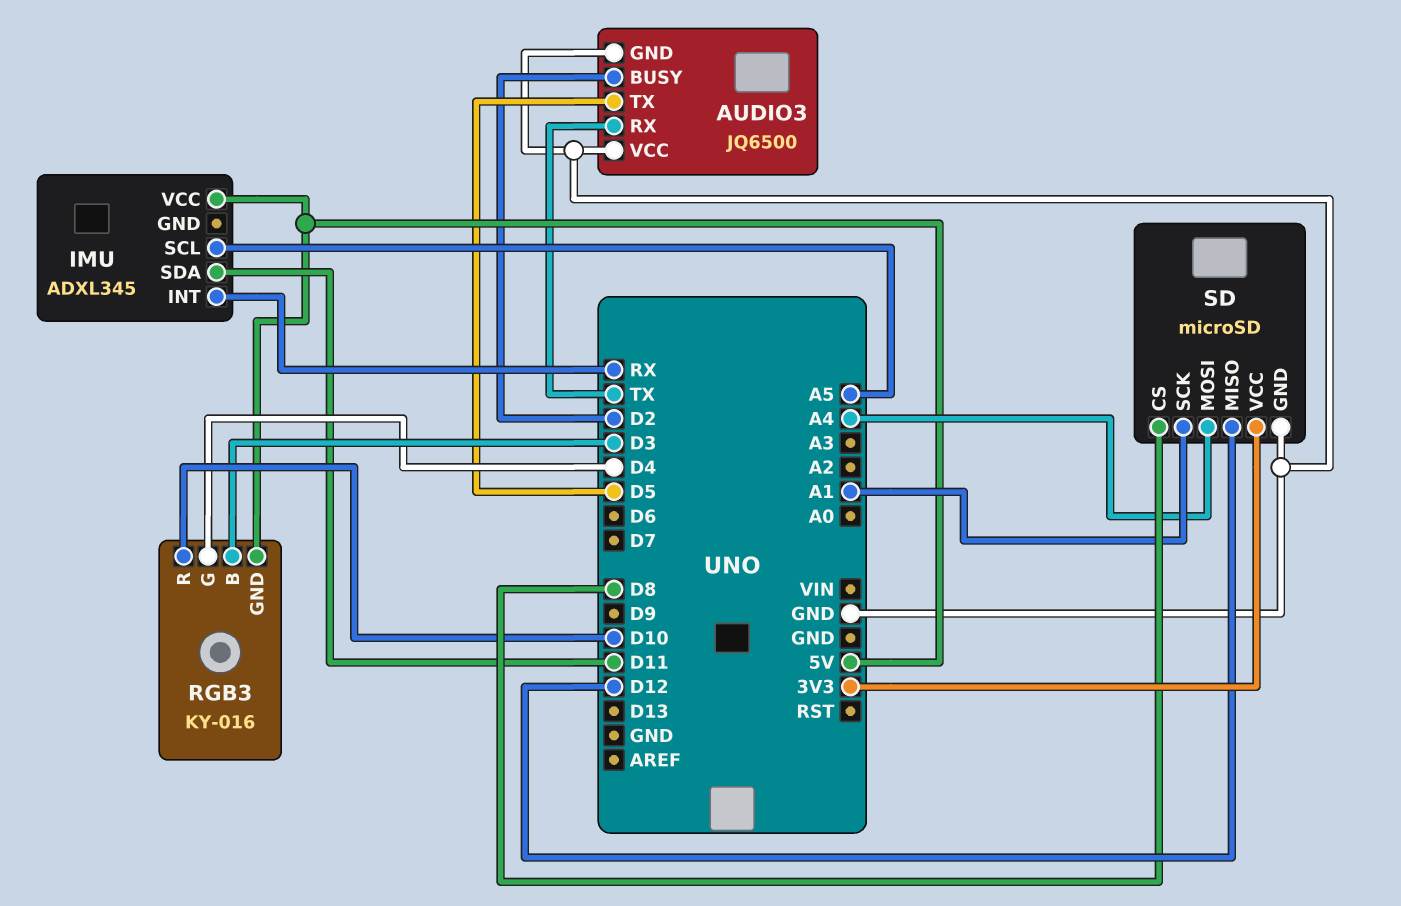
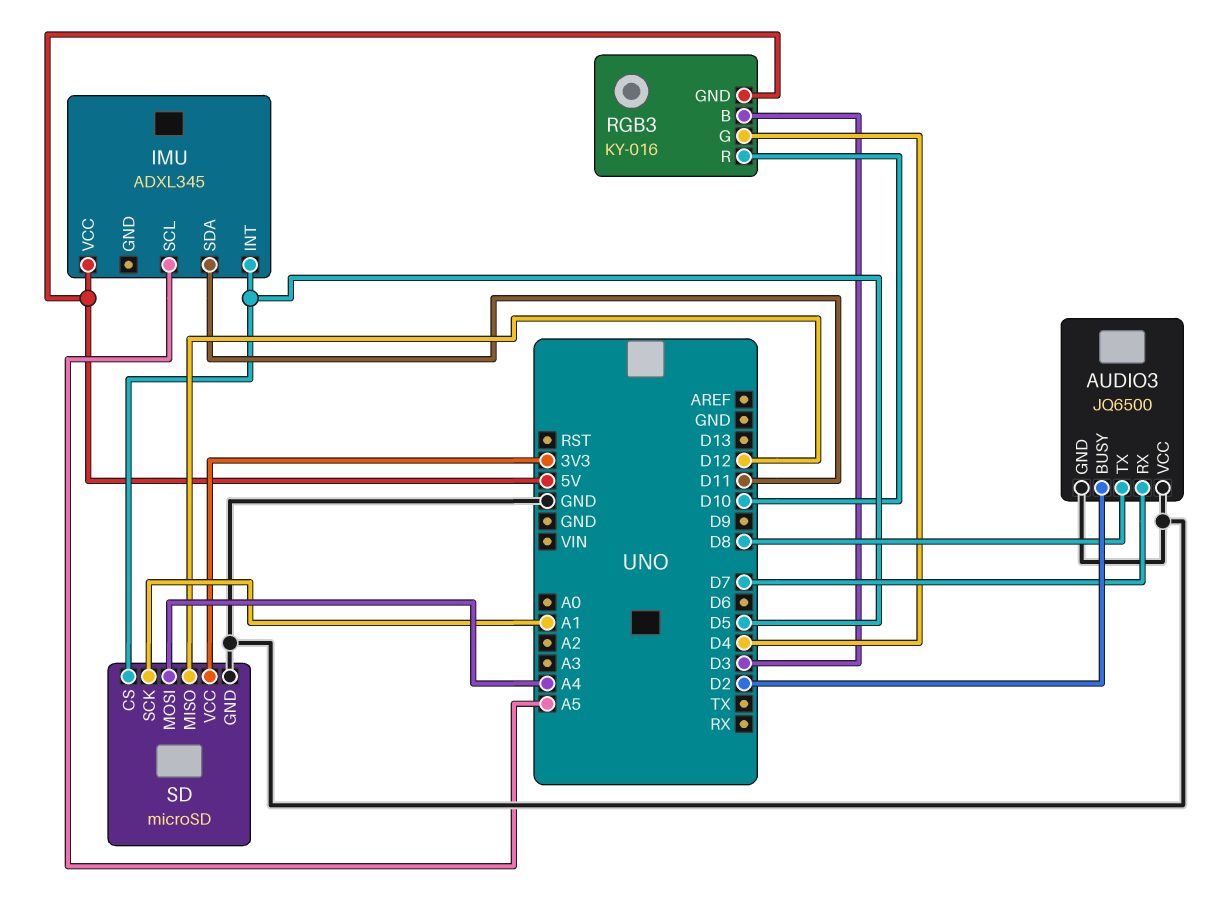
AUDIO3 pin RX: TX -> D7
AUDIO3 pin TX: D5 -> D8
IMU pin INT: RX -> D5
SD pin CS: D8 -> D5

